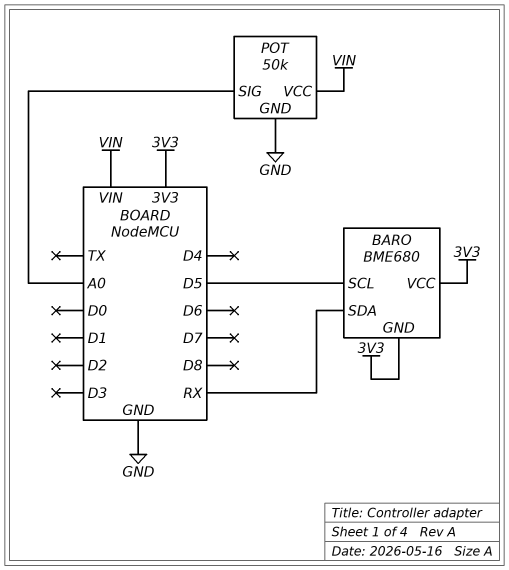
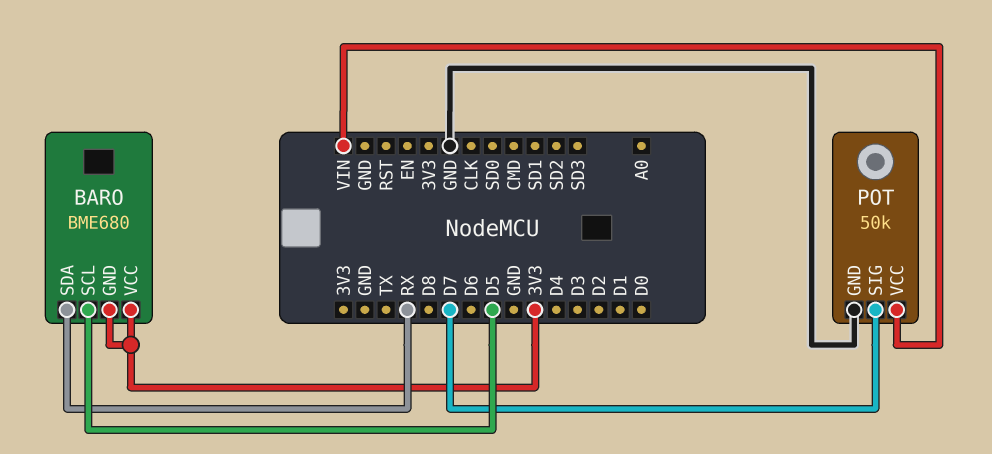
POT pin SIG: A0 -> D7

